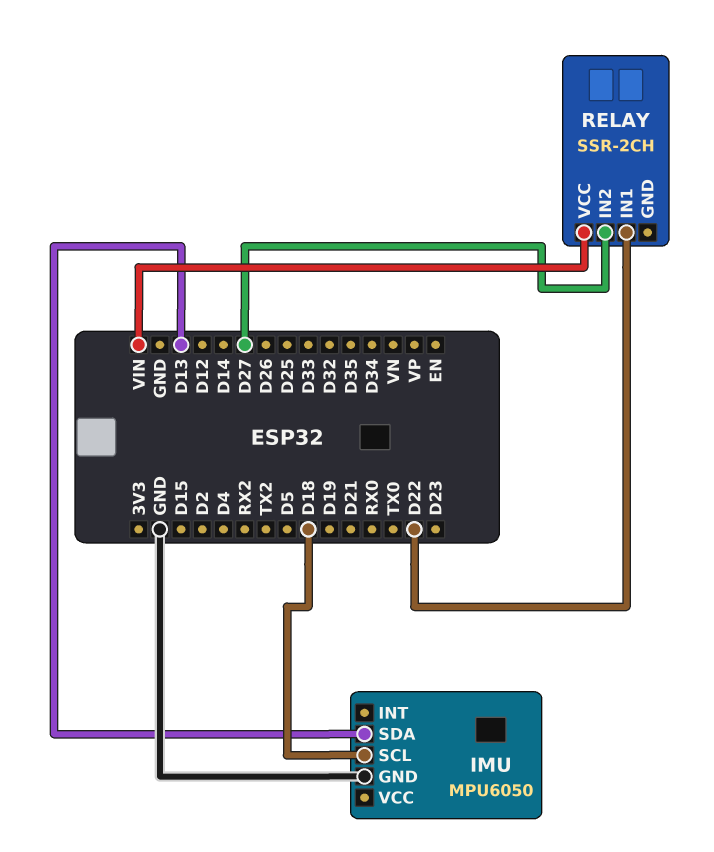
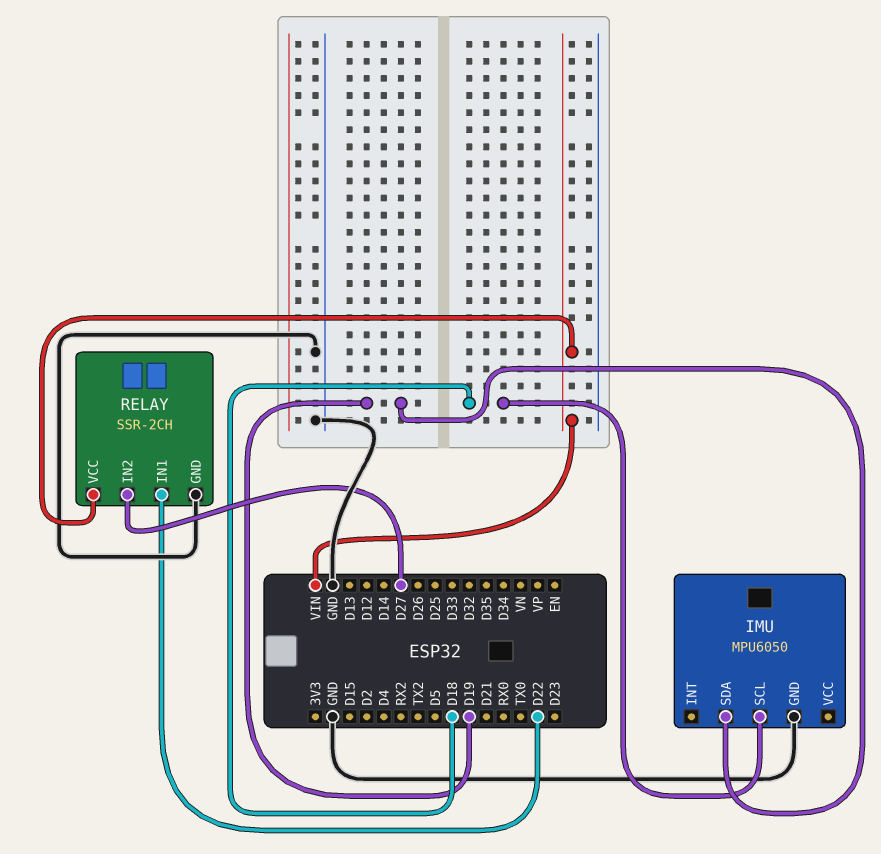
IMU pin SDA: D13 -> D19
RELAY pin GND: none -> GND

